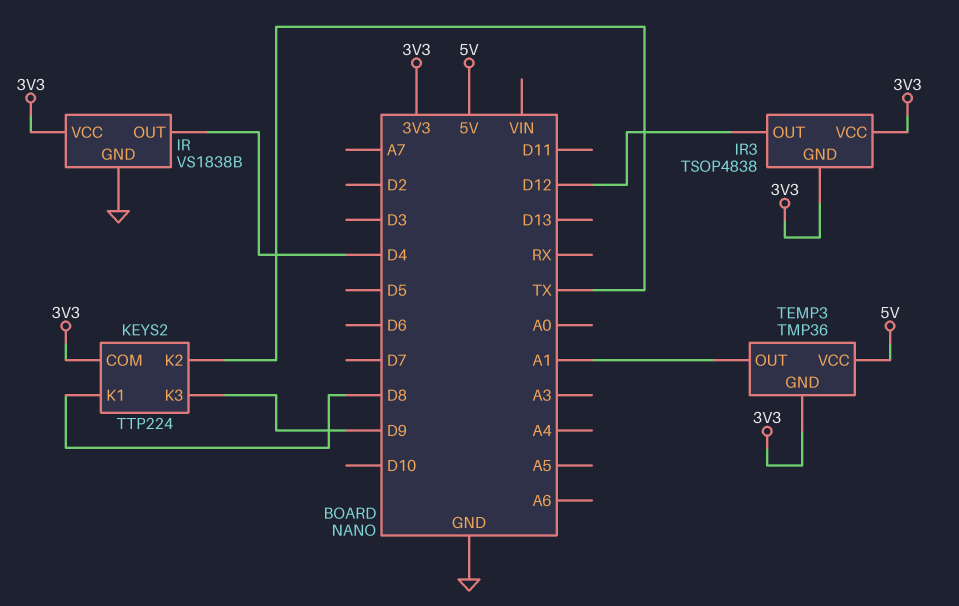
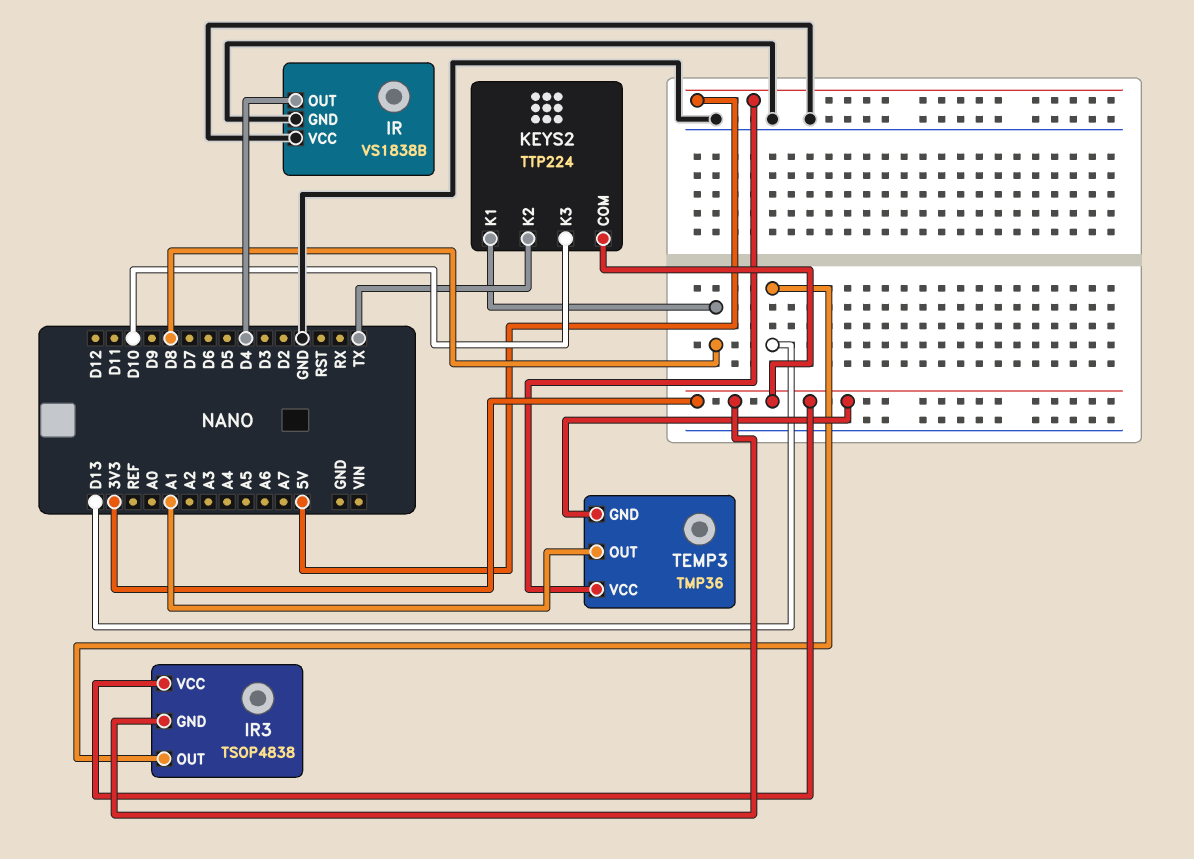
IR pin VCC: 3V3 -> GND
IR3 pin OUT: D12 -> D13
KEYS2 pin K3: D9 -> D10

